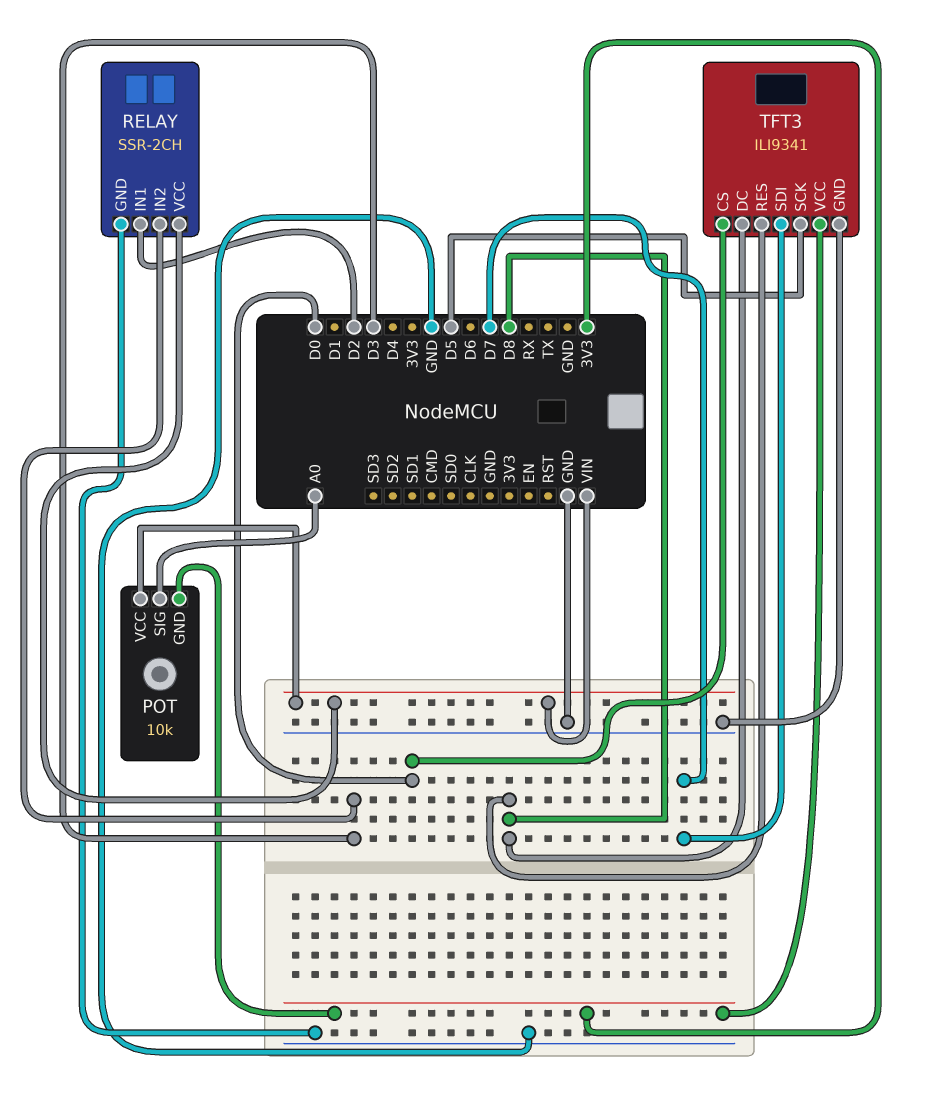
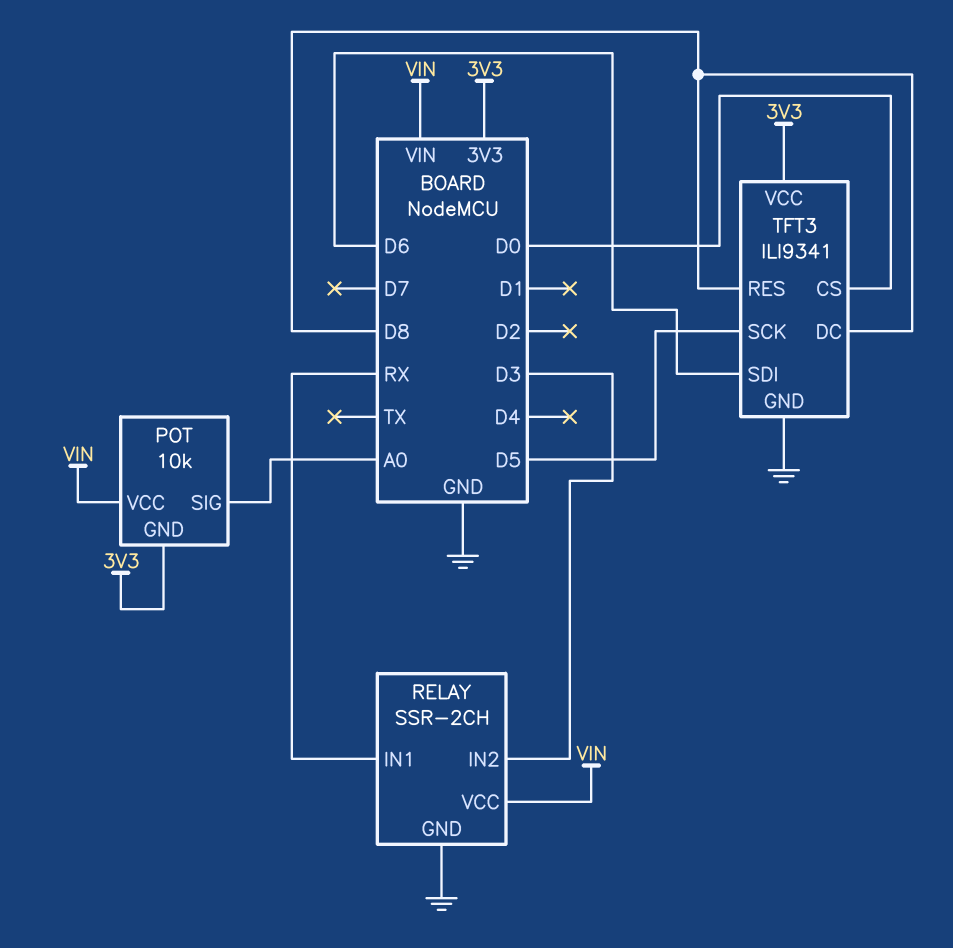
RELAY pin IN1: D2 -> RX
TFT3 pin SDI: D7 -> D6

